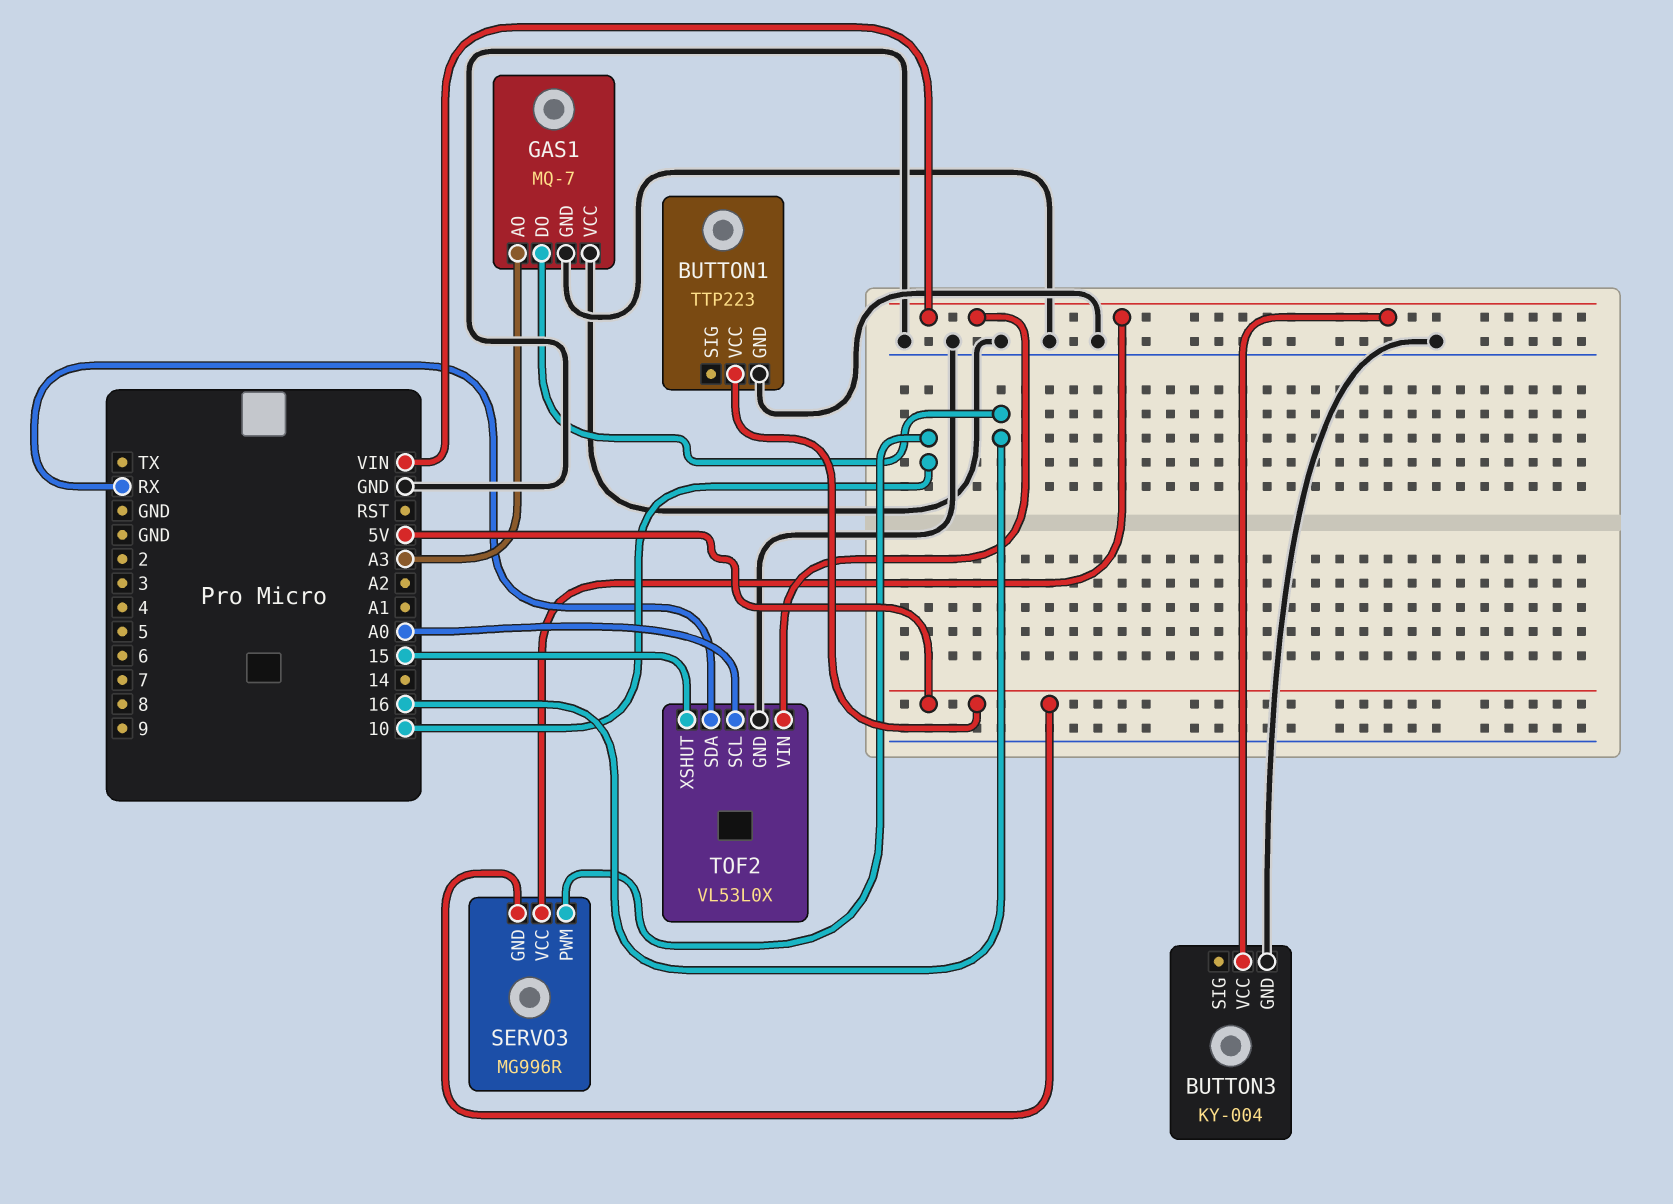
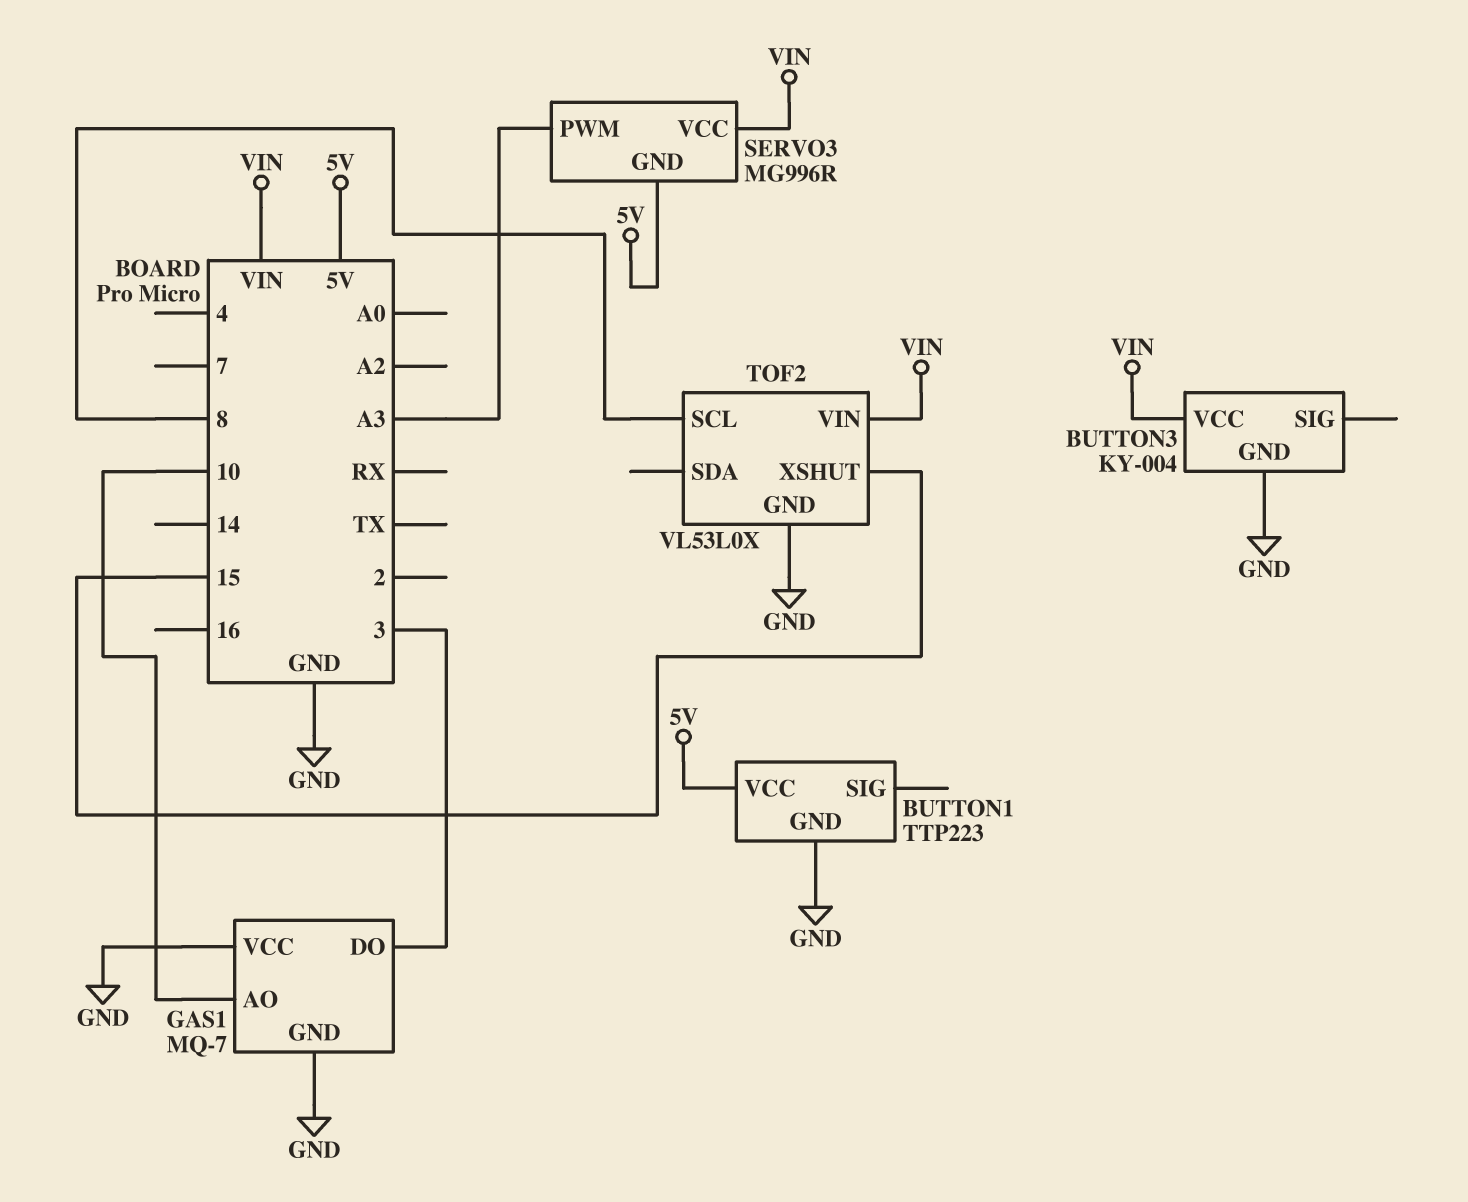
GAS1 pin AO: A3 -> 10
GAS1 pin DO: 16 -> 3
SERVO3 pin PWM: 10 -> A3
TOF2 pin SCL: A0 -> 8
TOF2 pin SDA: RX -> none

